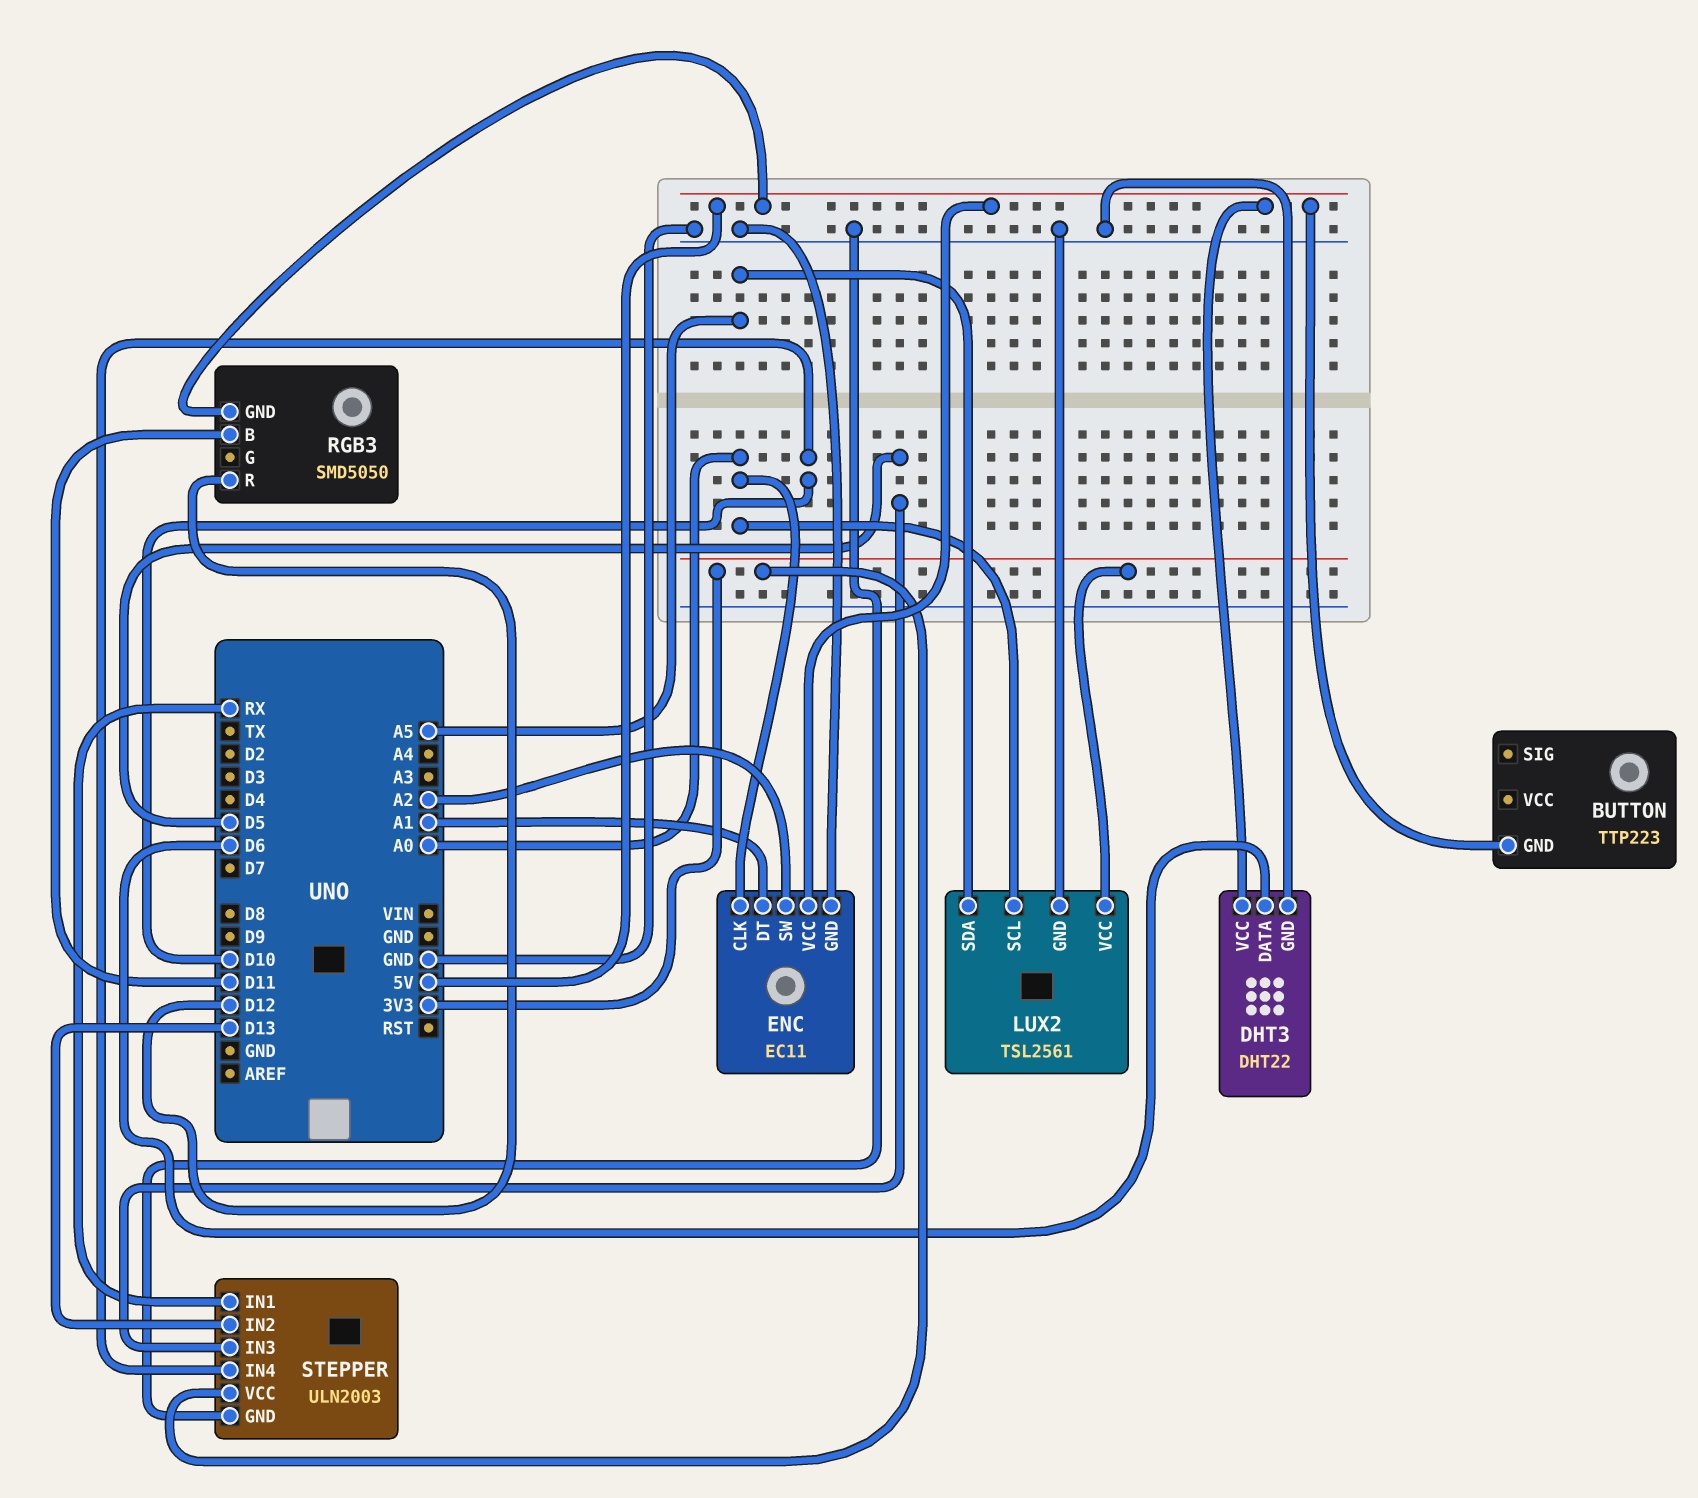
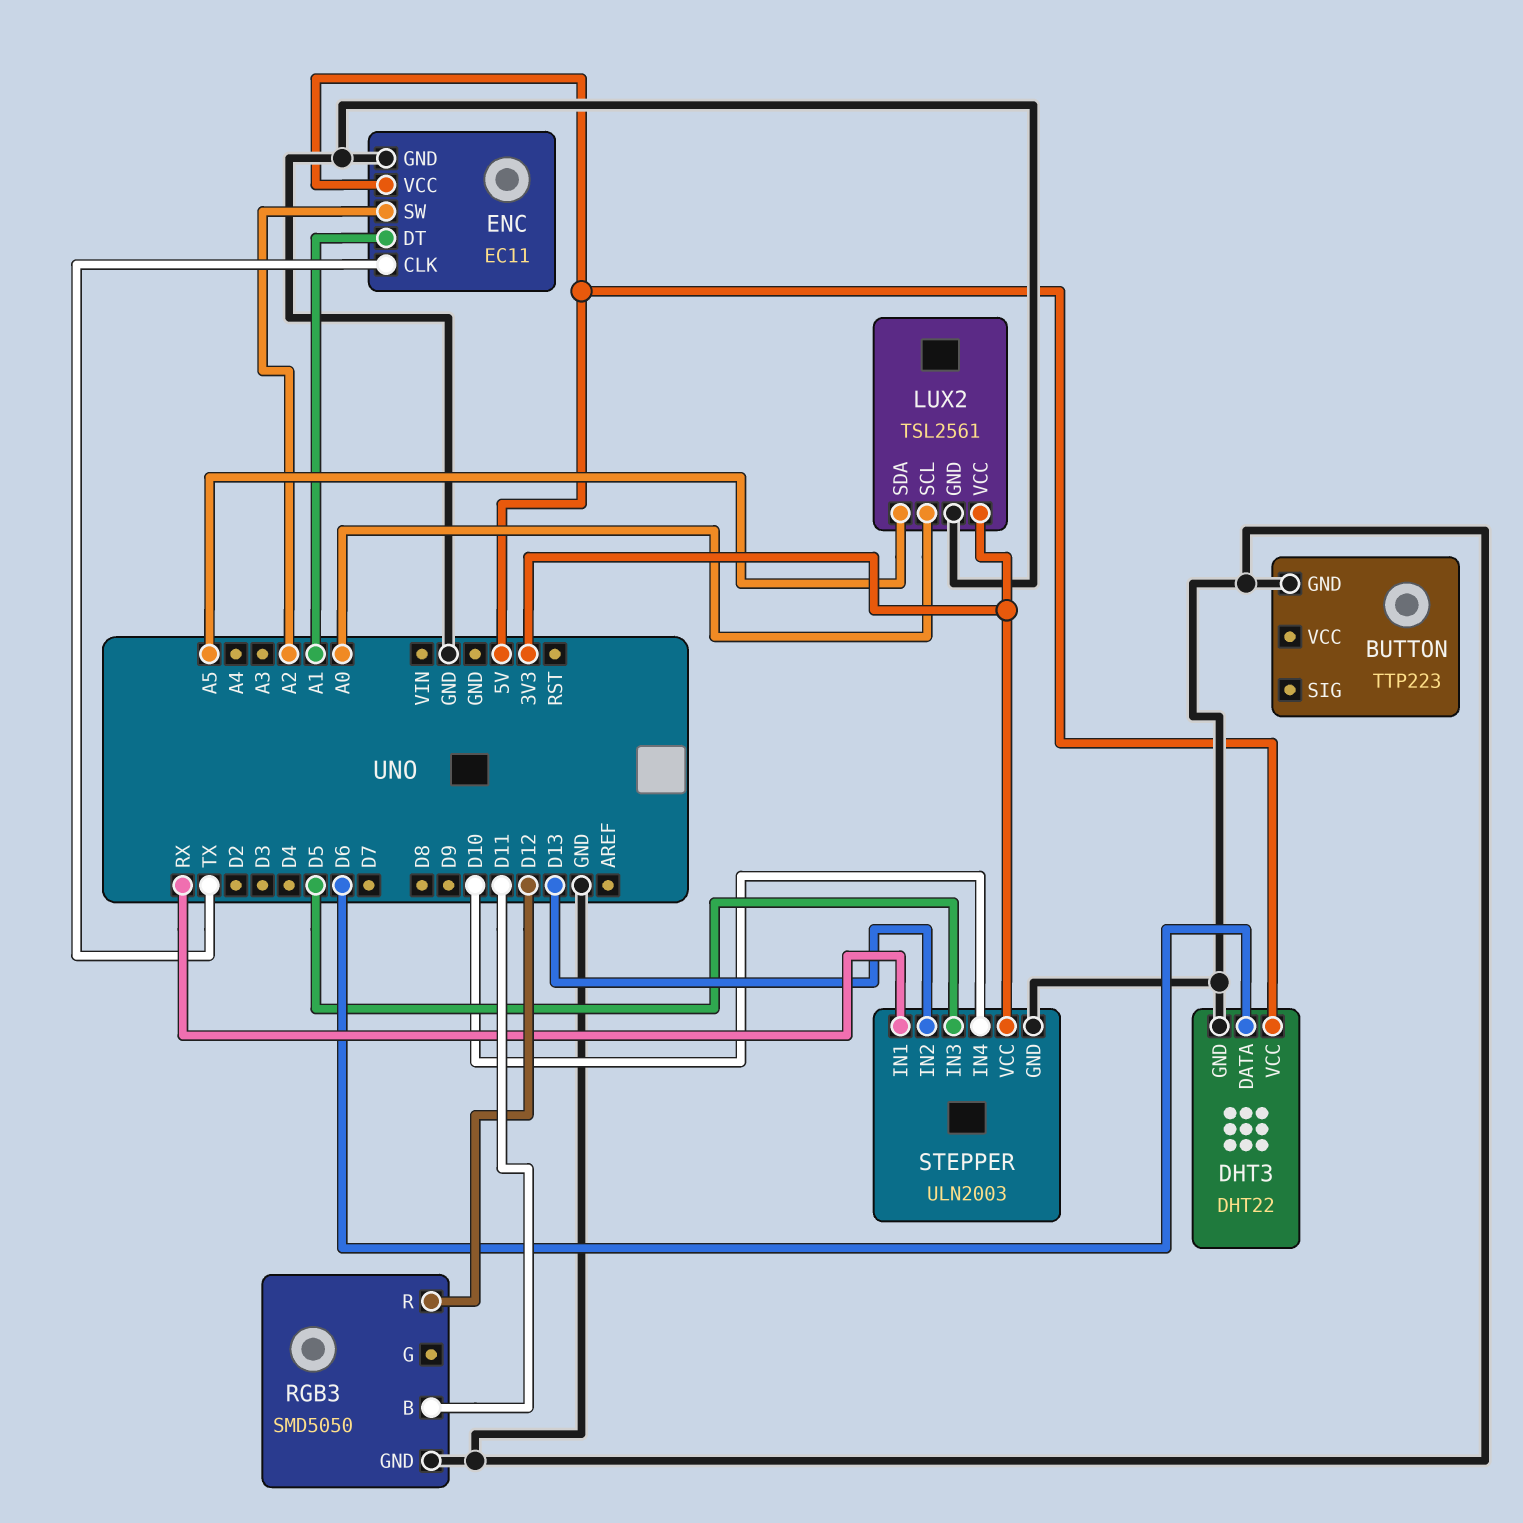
BUTTON pin GND: 5V -> GND
ENC pin CLK: A0 -> TX
RGB3 pin GND: 5V -> GND

